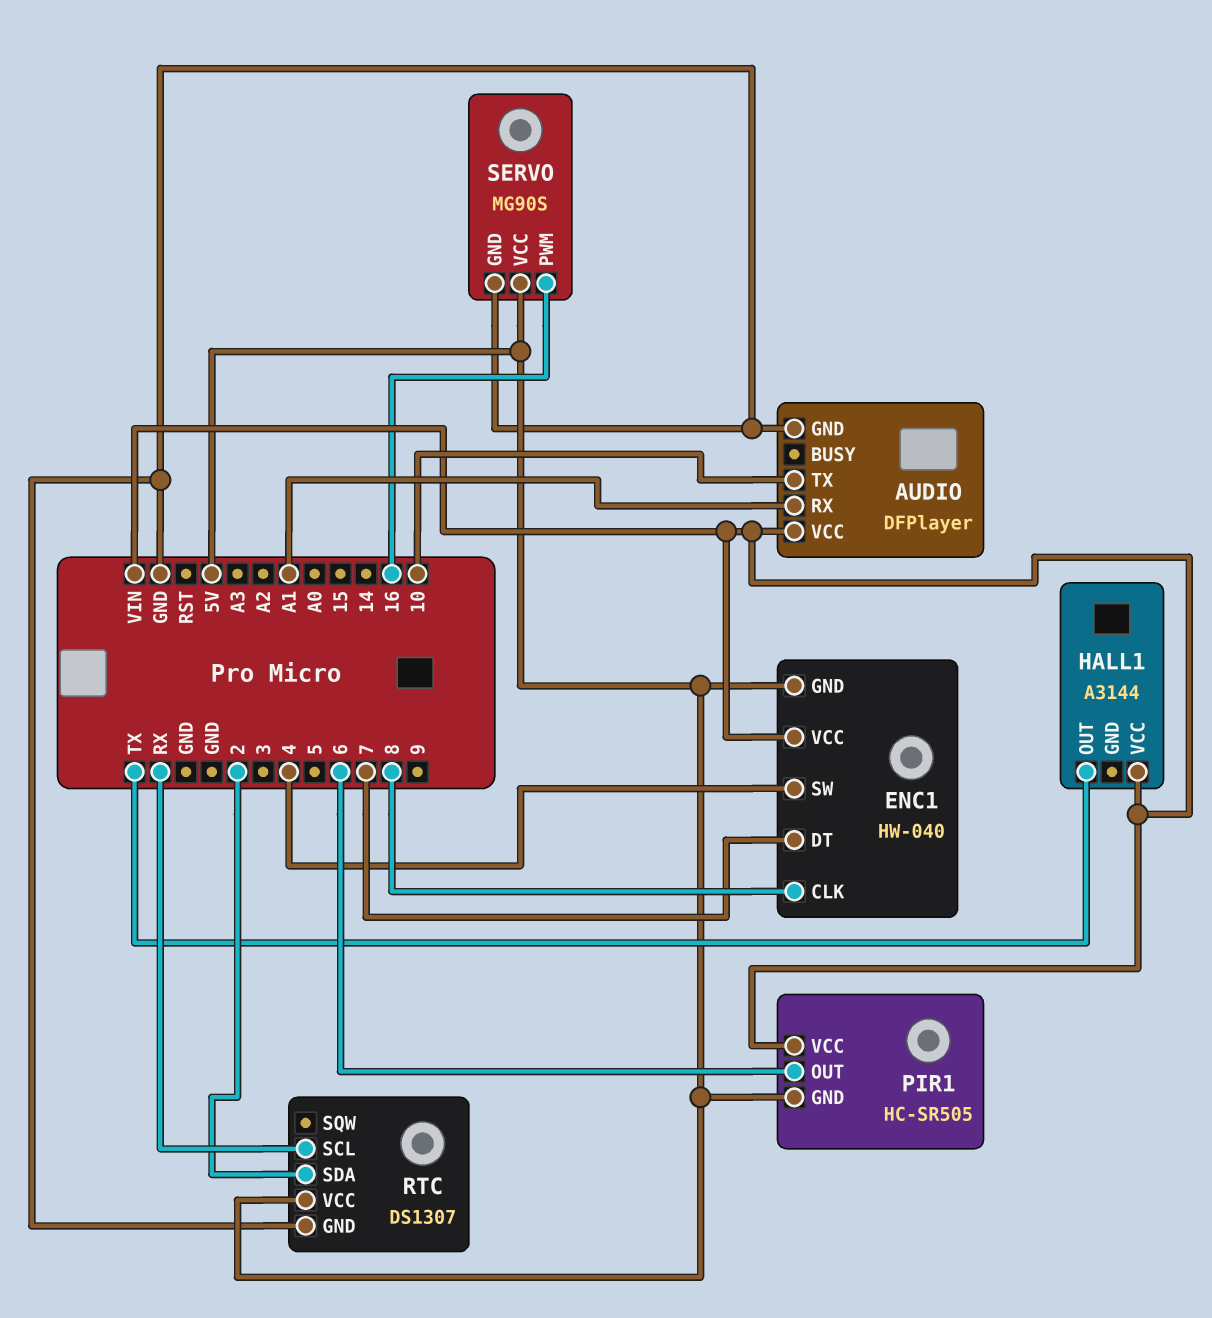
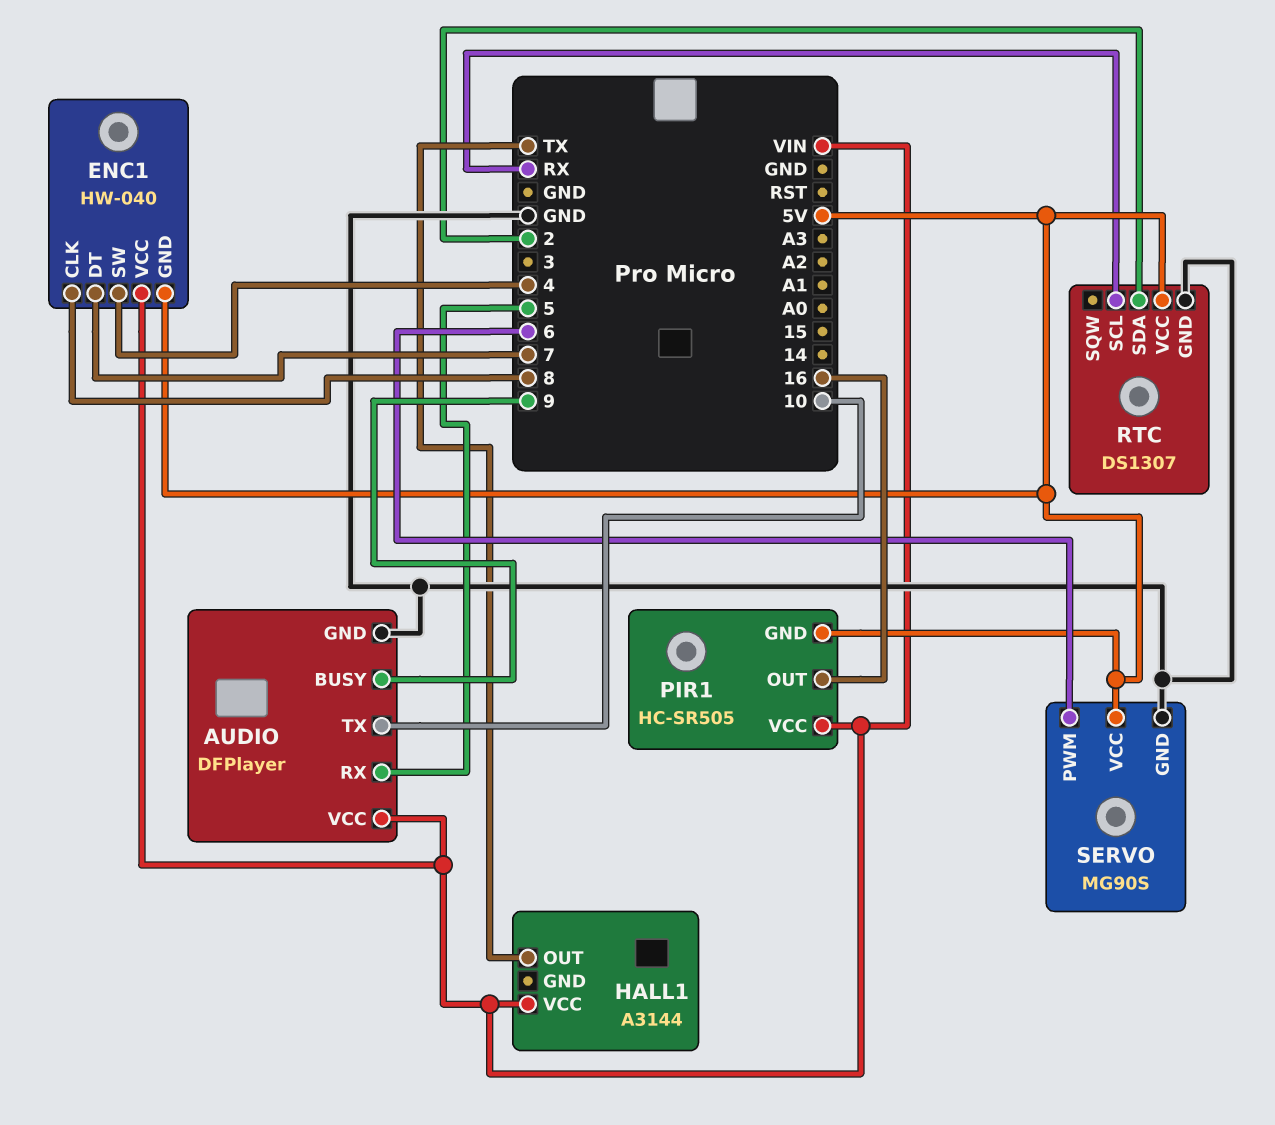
AUDIO pin BUSY: none -> 9
AUDIO pin RX: A1 -> 5
PIR1 pin OUT: 6 -> 16
SERVO pin PWM: 16 -> 6

